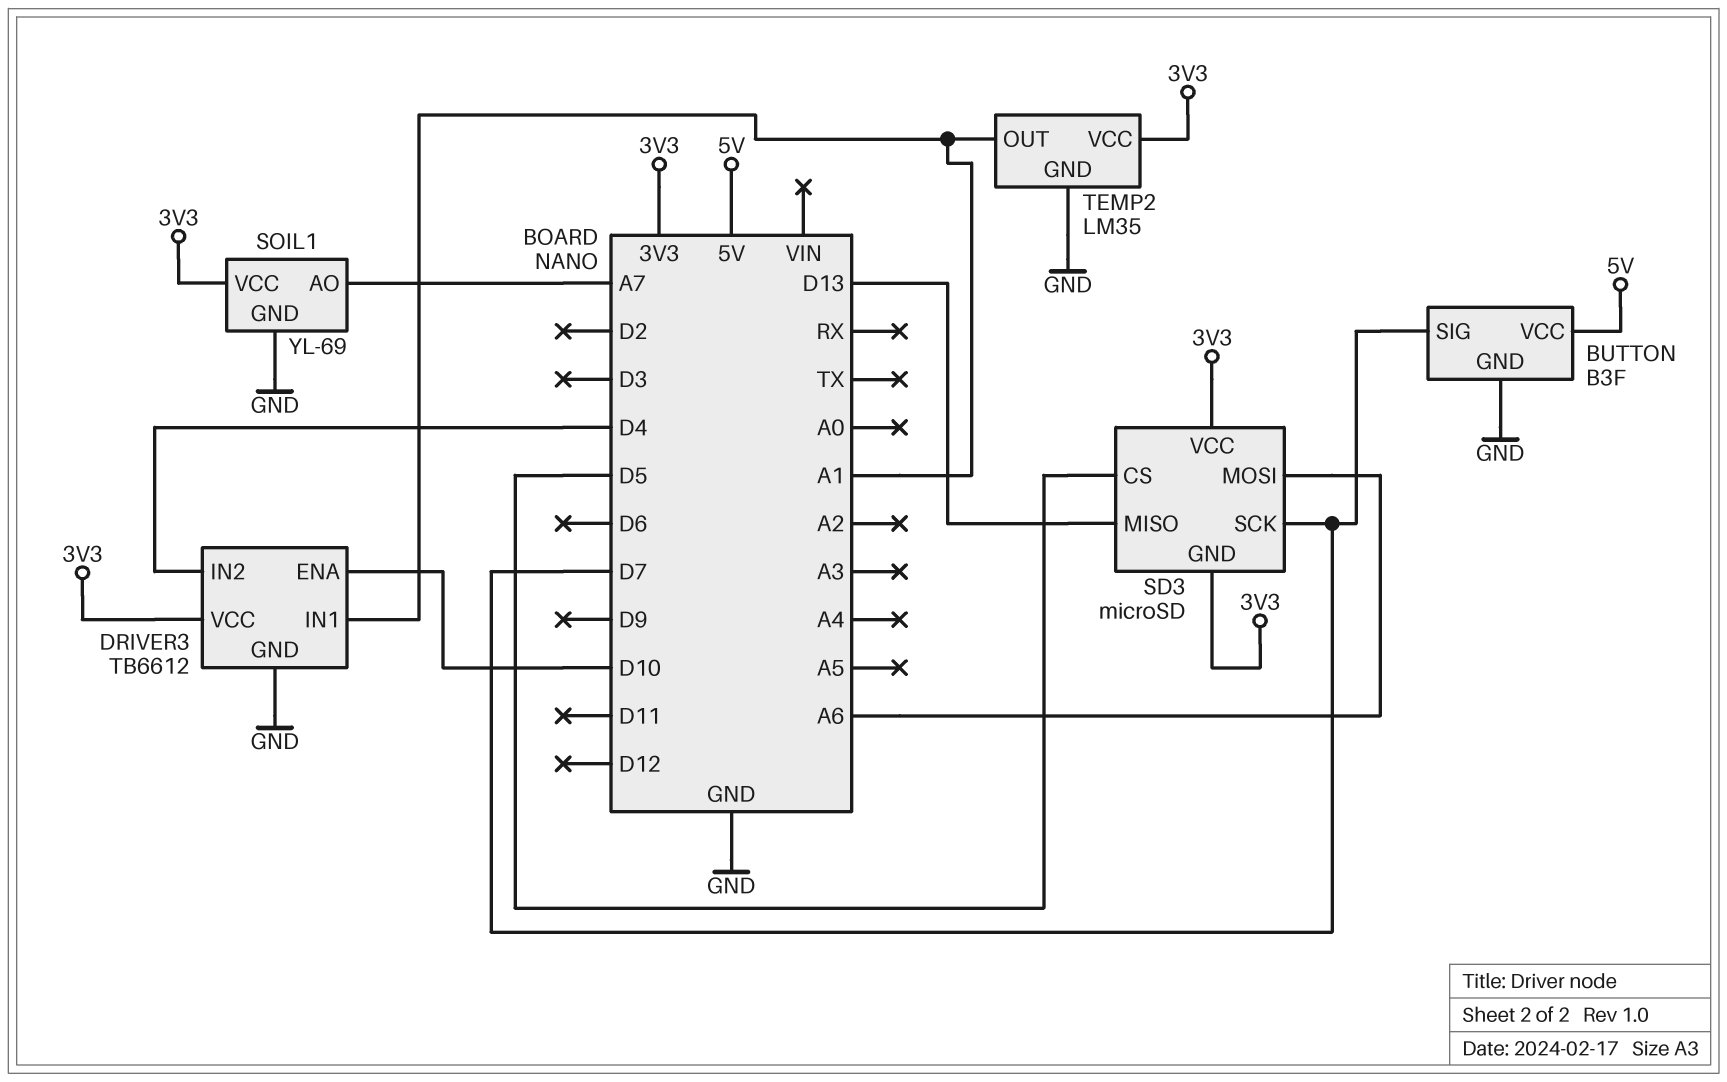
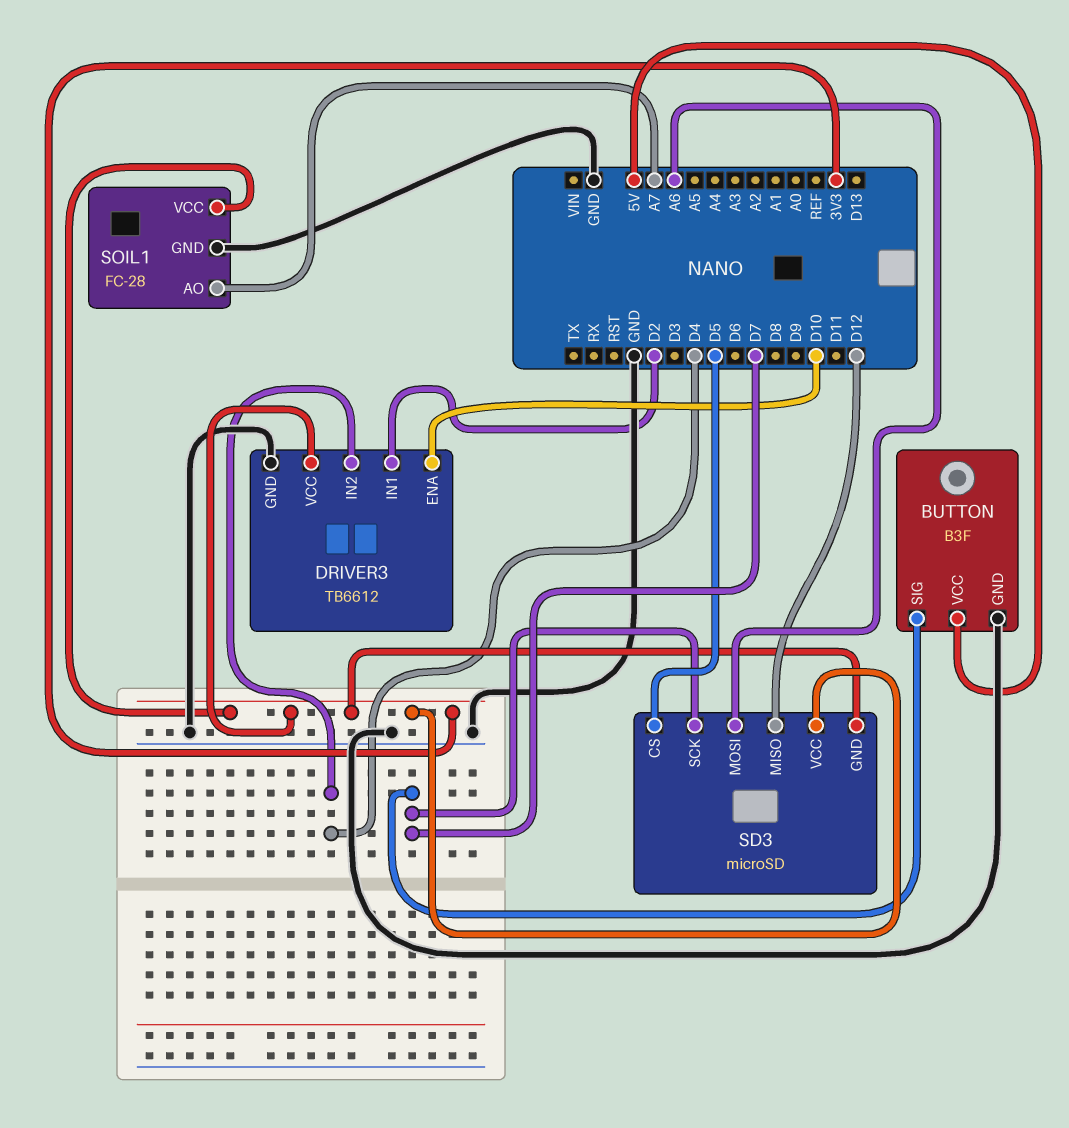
DRIVER3 pin IN1: A1 -> D2
SD3 pin MISO: D13 -> D12
SOIL1: YL-69 -> FC-28
TEMP2: LM35 -> none
TEMP2 pin GND: GND -> none
TEMP2 pin OUT: A1 -> none
TEMP2 pin VCC: 3V3 -> none

